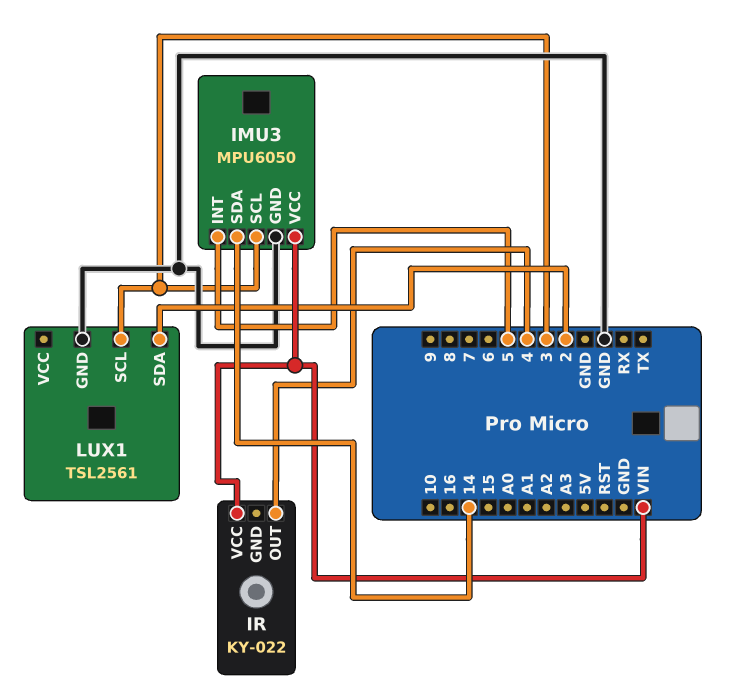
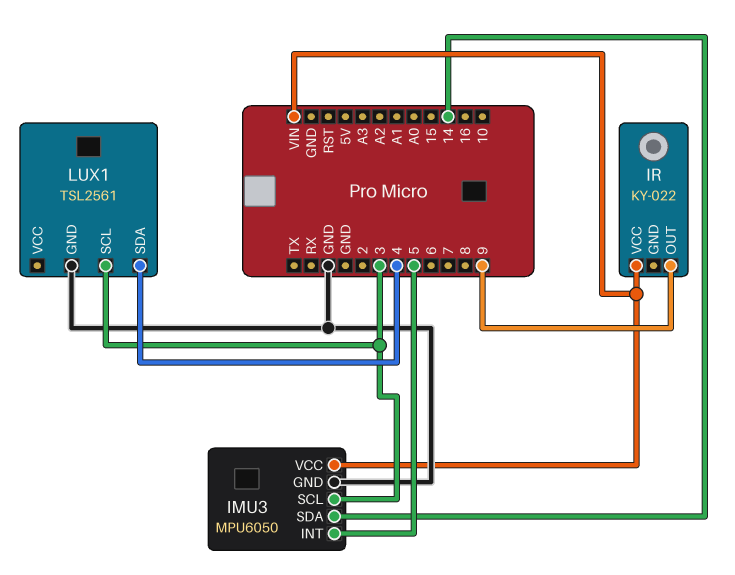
IR pin OUT: 4 -> 9
LUX1 pin SDA: 2 -> 4

